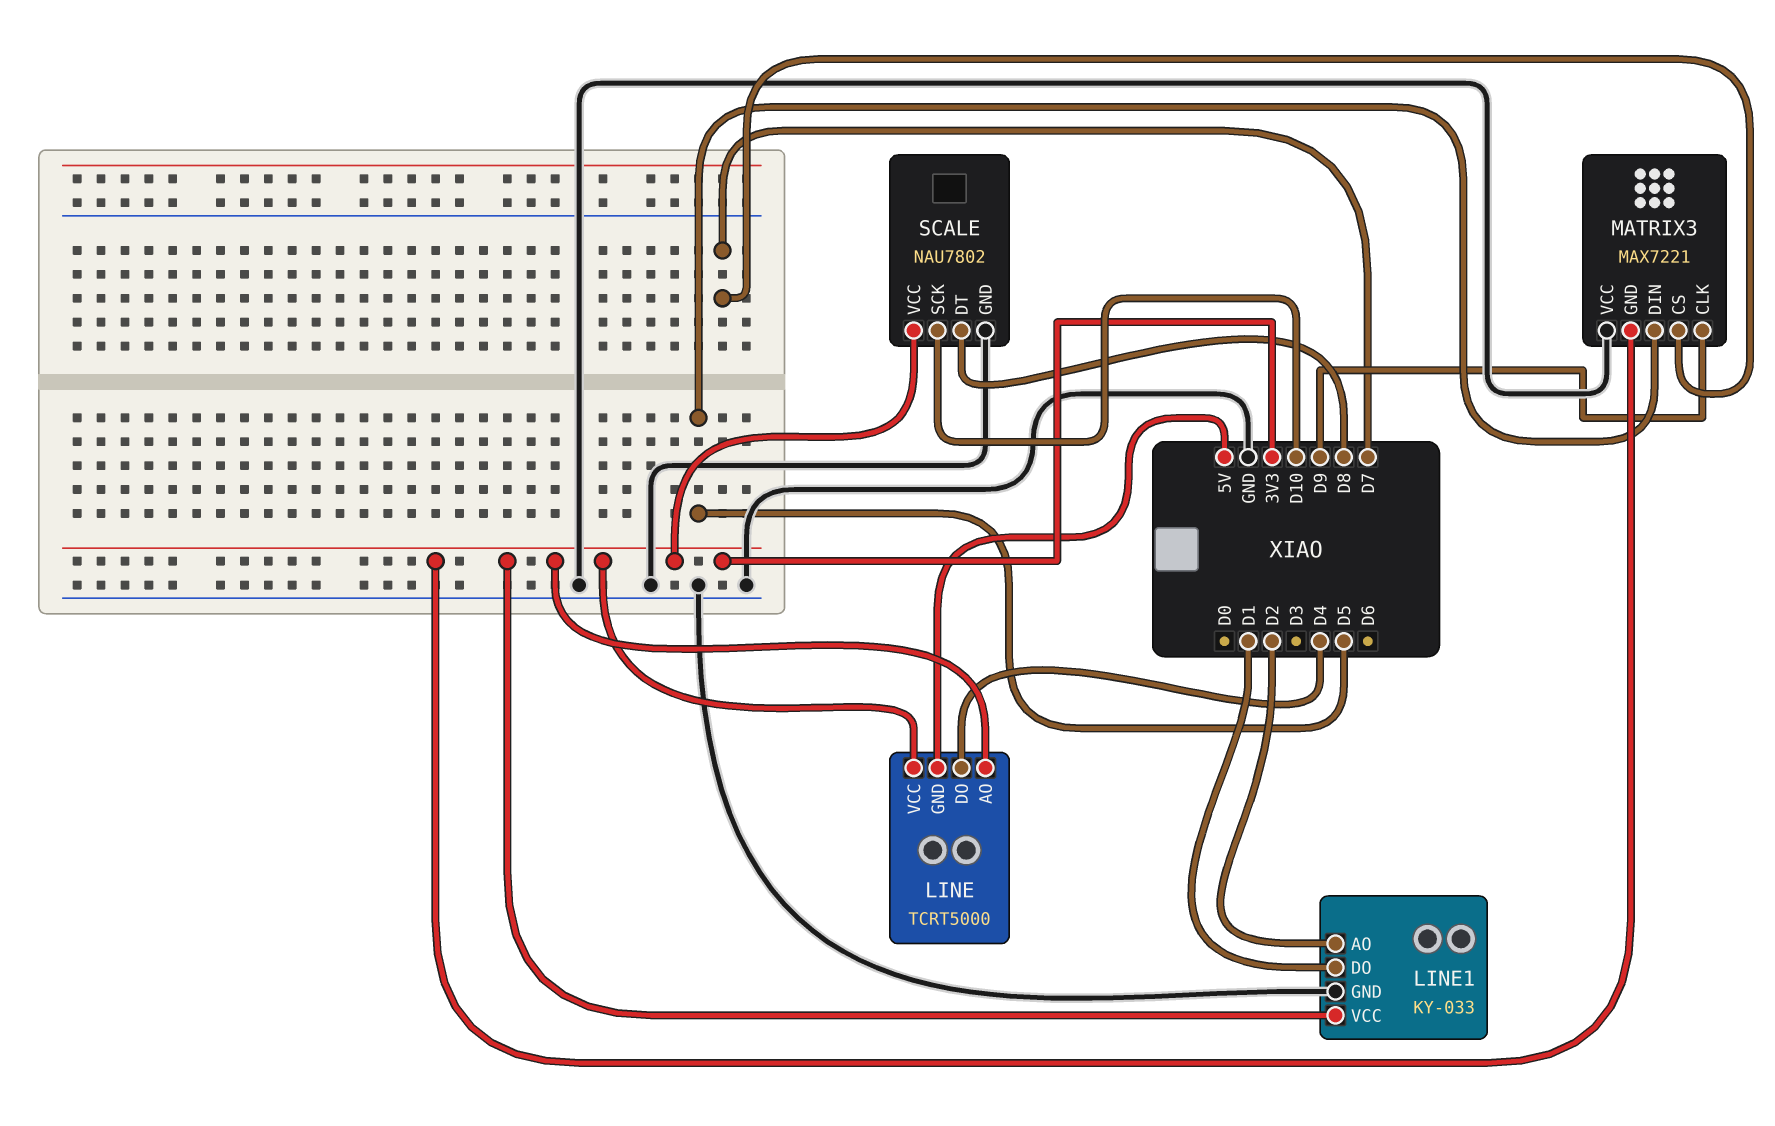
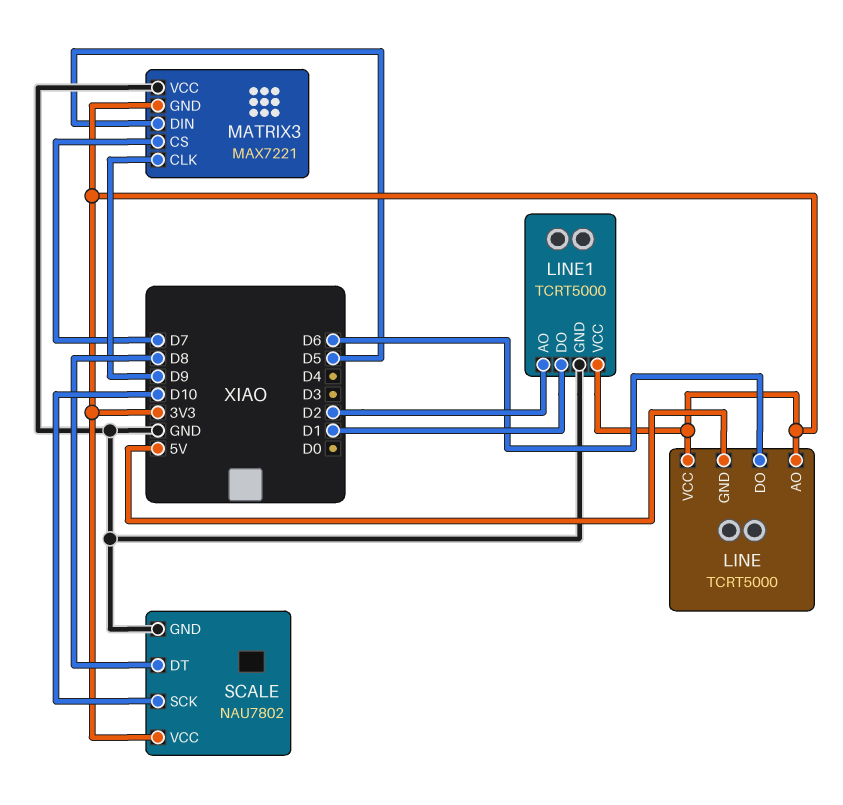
LINE pin DO: D4 -> D6
LINE1: KY-033 -> TCRT5000

